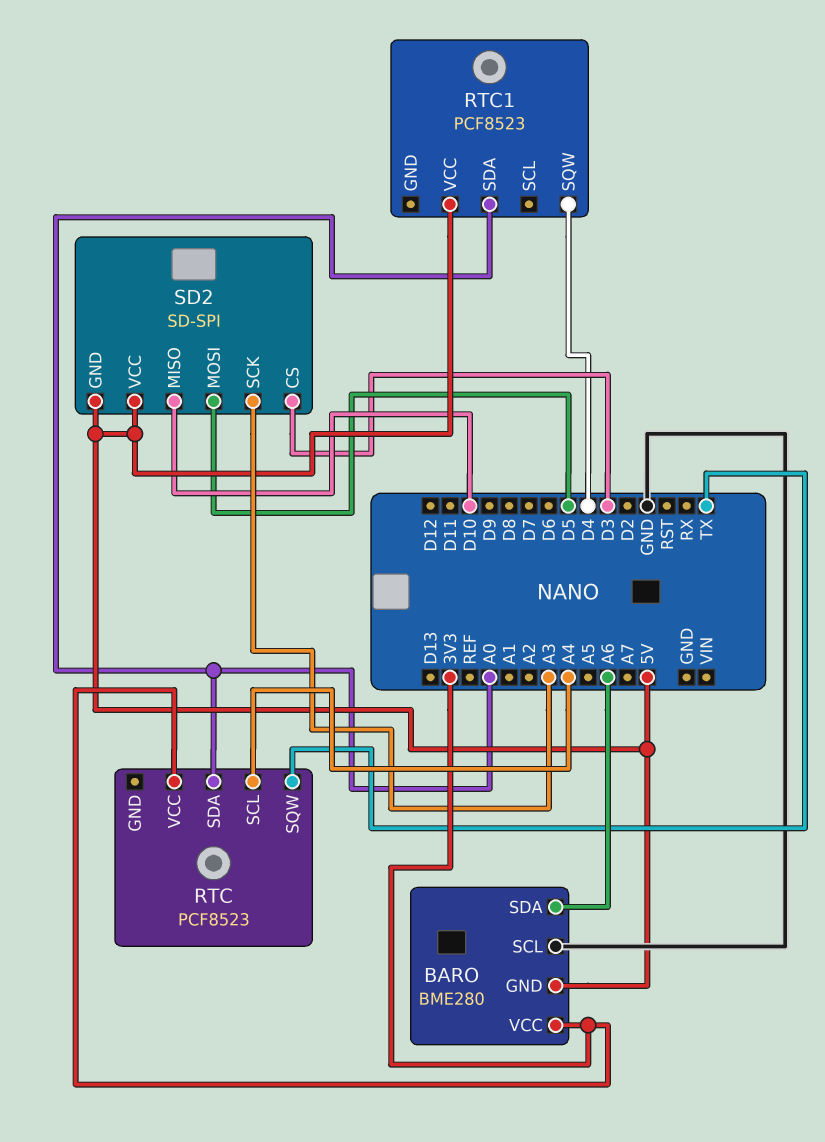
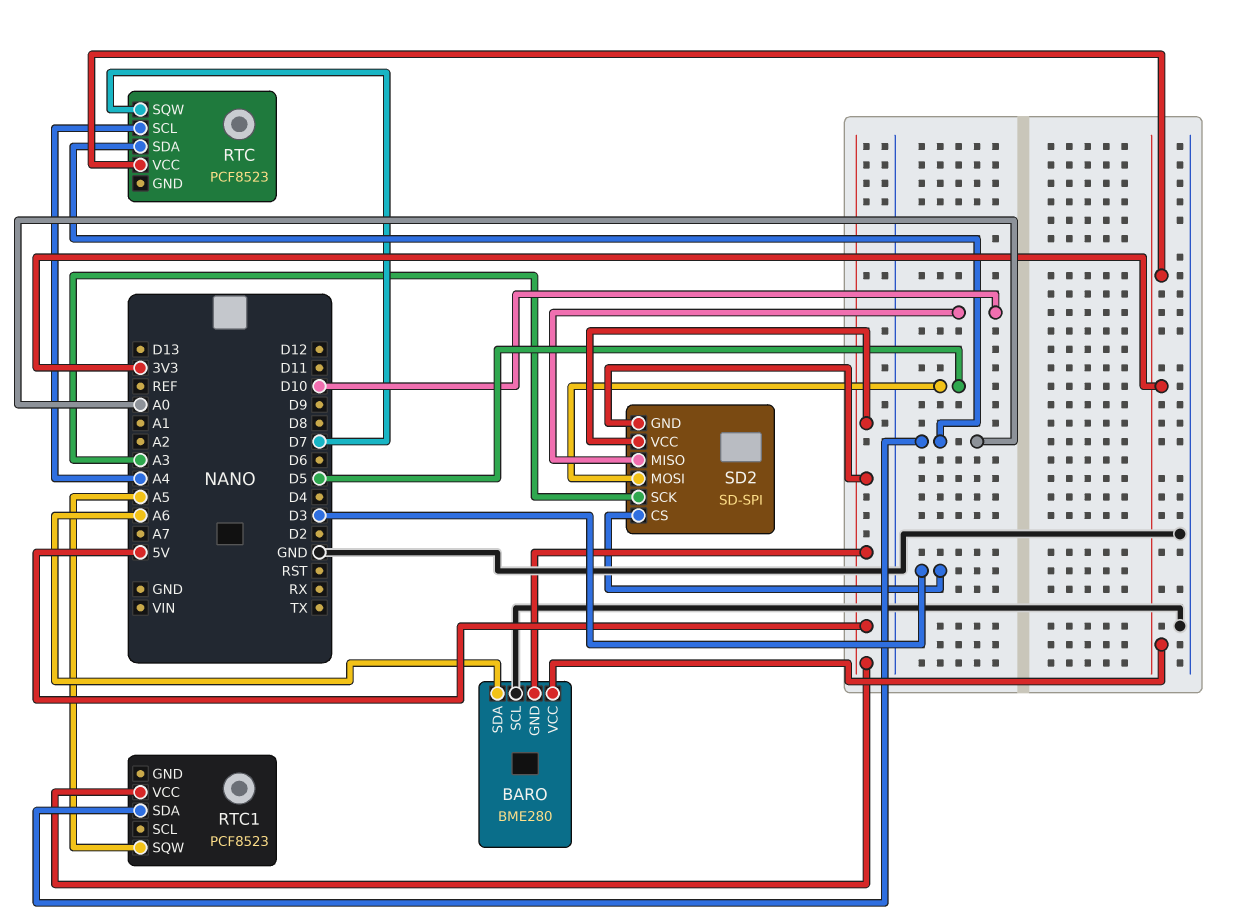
RTC pin SQW: TX -> D7
RTC1 pin SQW: D4 -> A5

